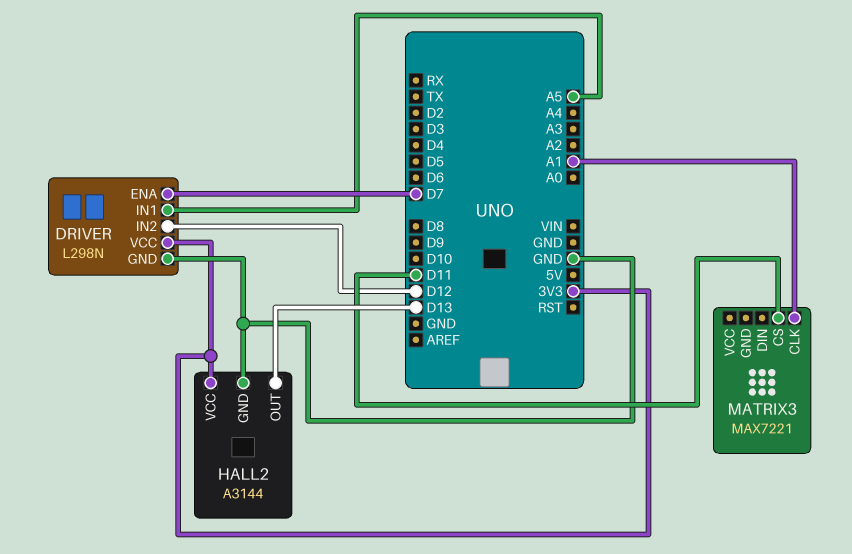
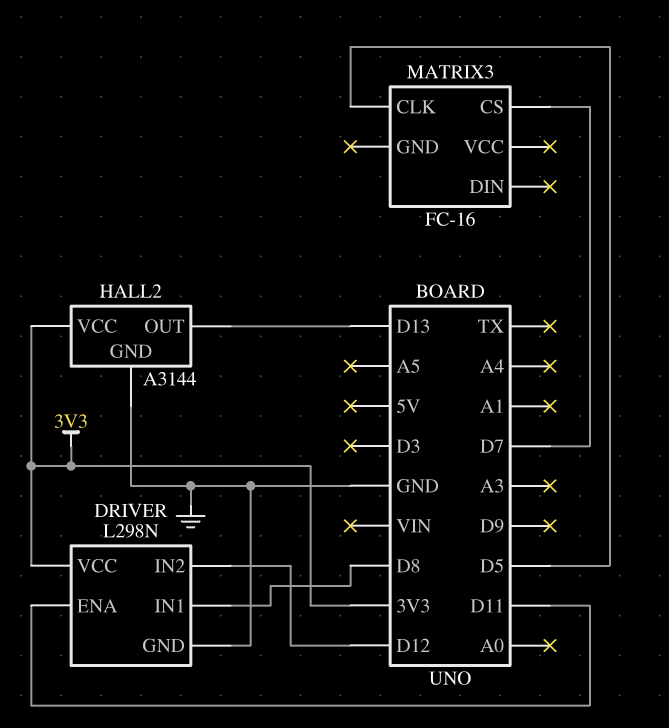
DRIVER pin ENA: D7 -> D11
DRIVER pin IN1: A5 -> D8
MATRIX3: MAX7221 -> FC-16
MATRIX3 pin CLK: A1 -> D5
MATRIX3 pin CS: D11 -> D7

